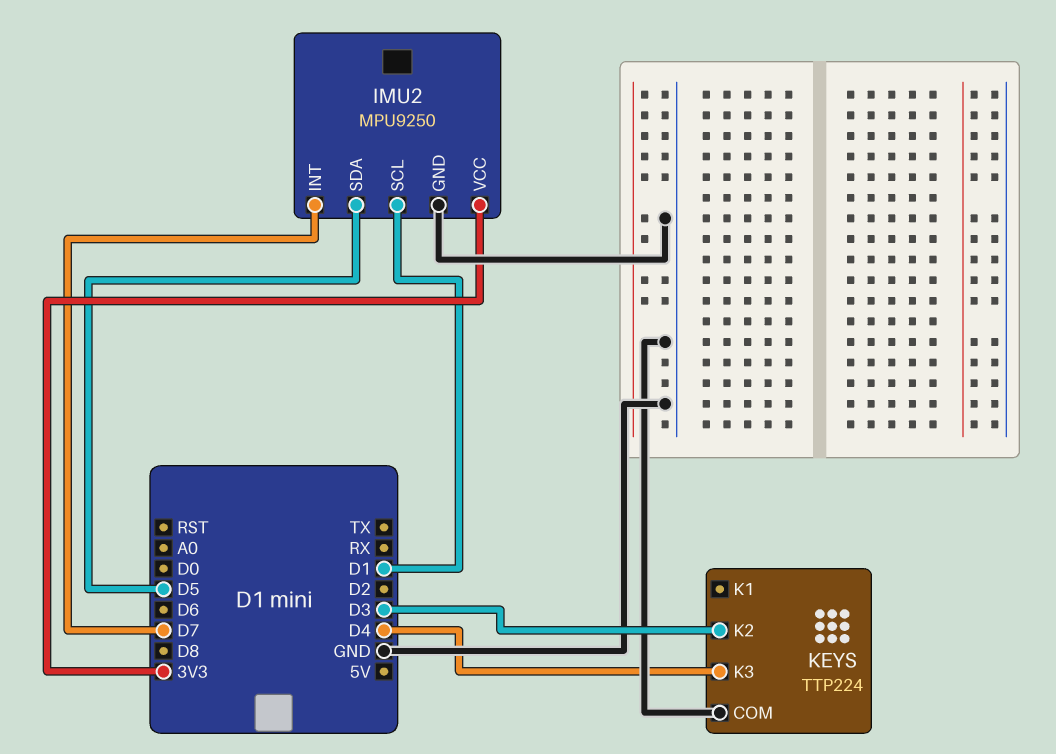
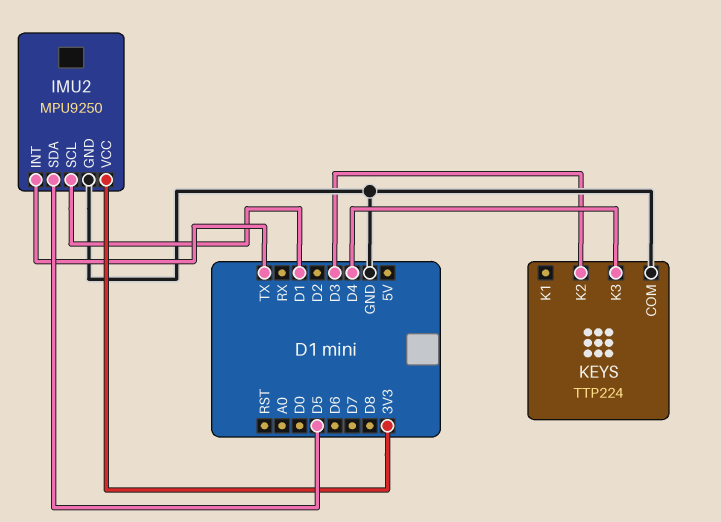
IMU2 pin INT: D7 -> TX

